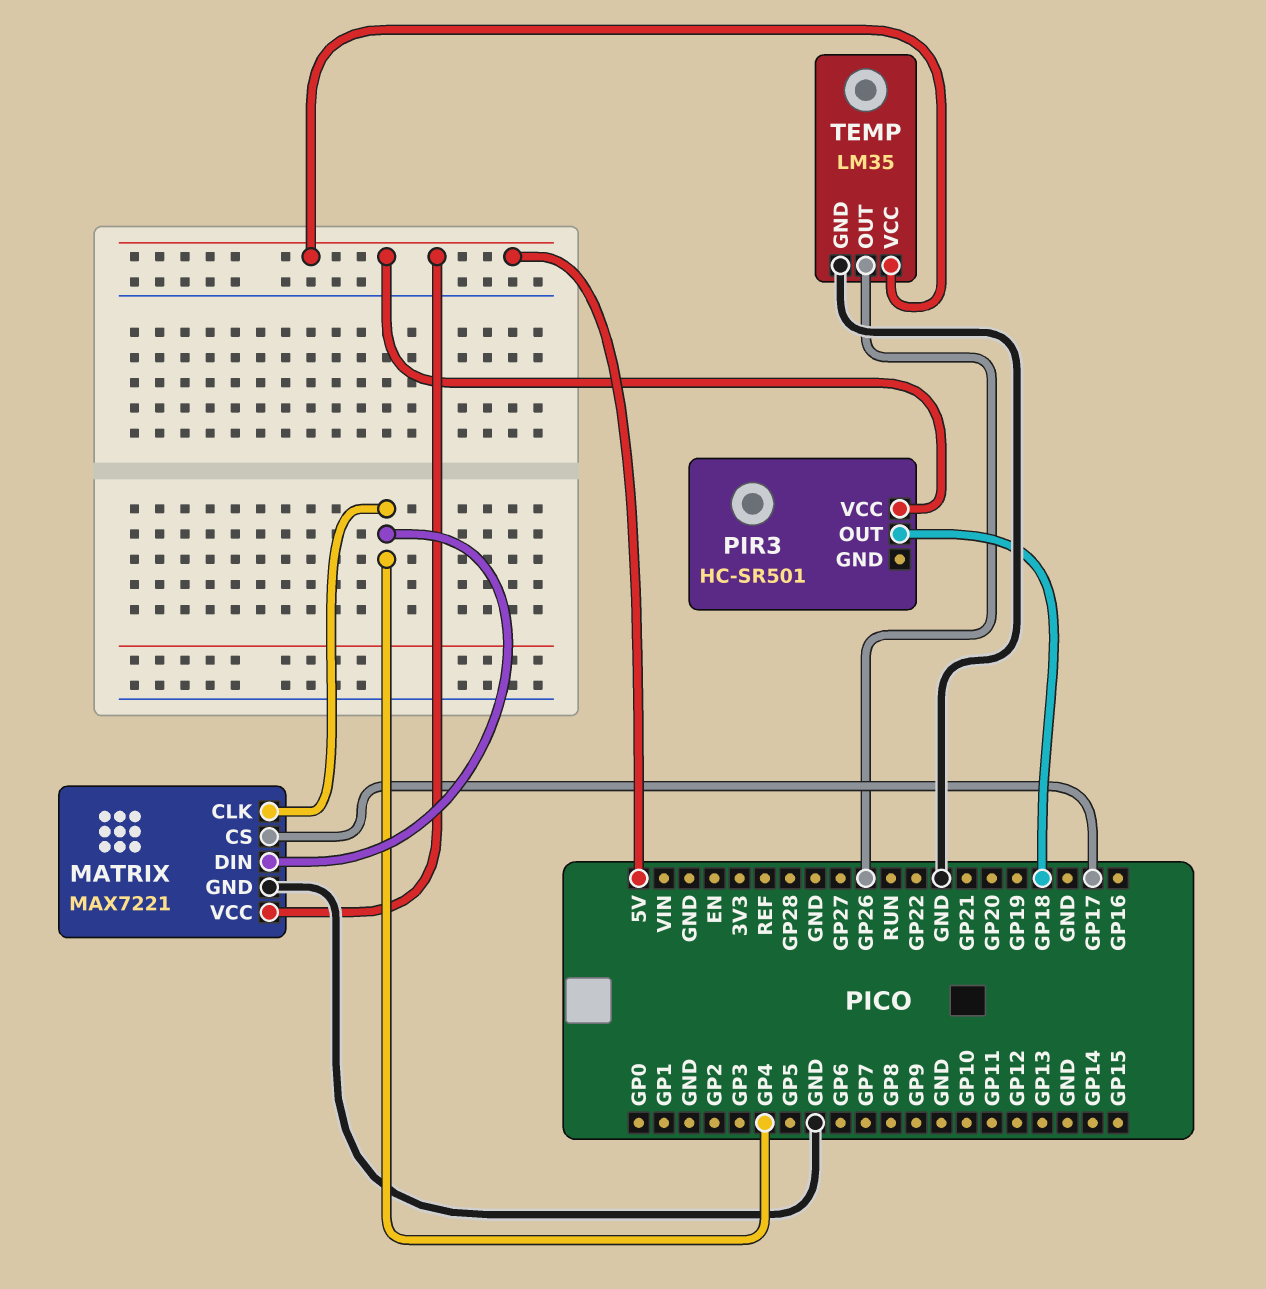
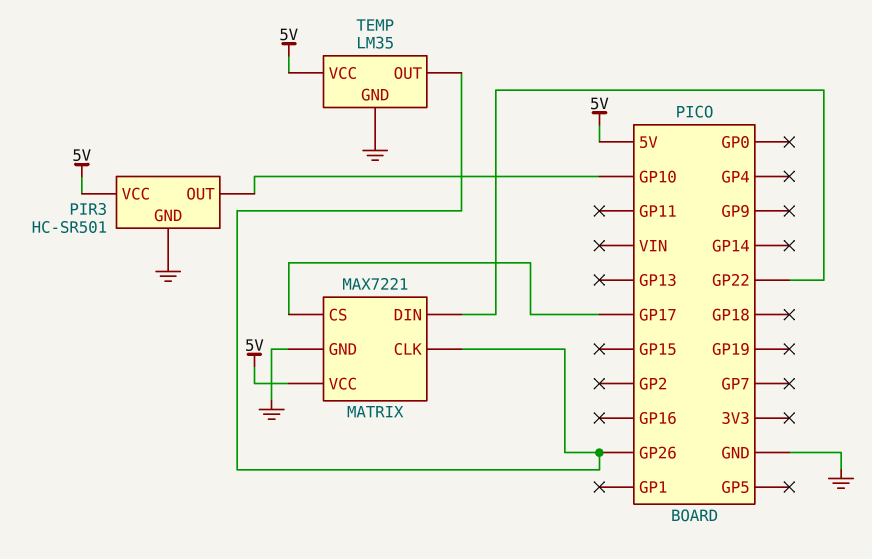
MATRIX pin CLK: GP4 -> GP26
MATRIX pin DIN: GP4 -> GP22
PIR3 pin GND: none -> GND
PIR3 pin OUT: GP18 -> GP10

